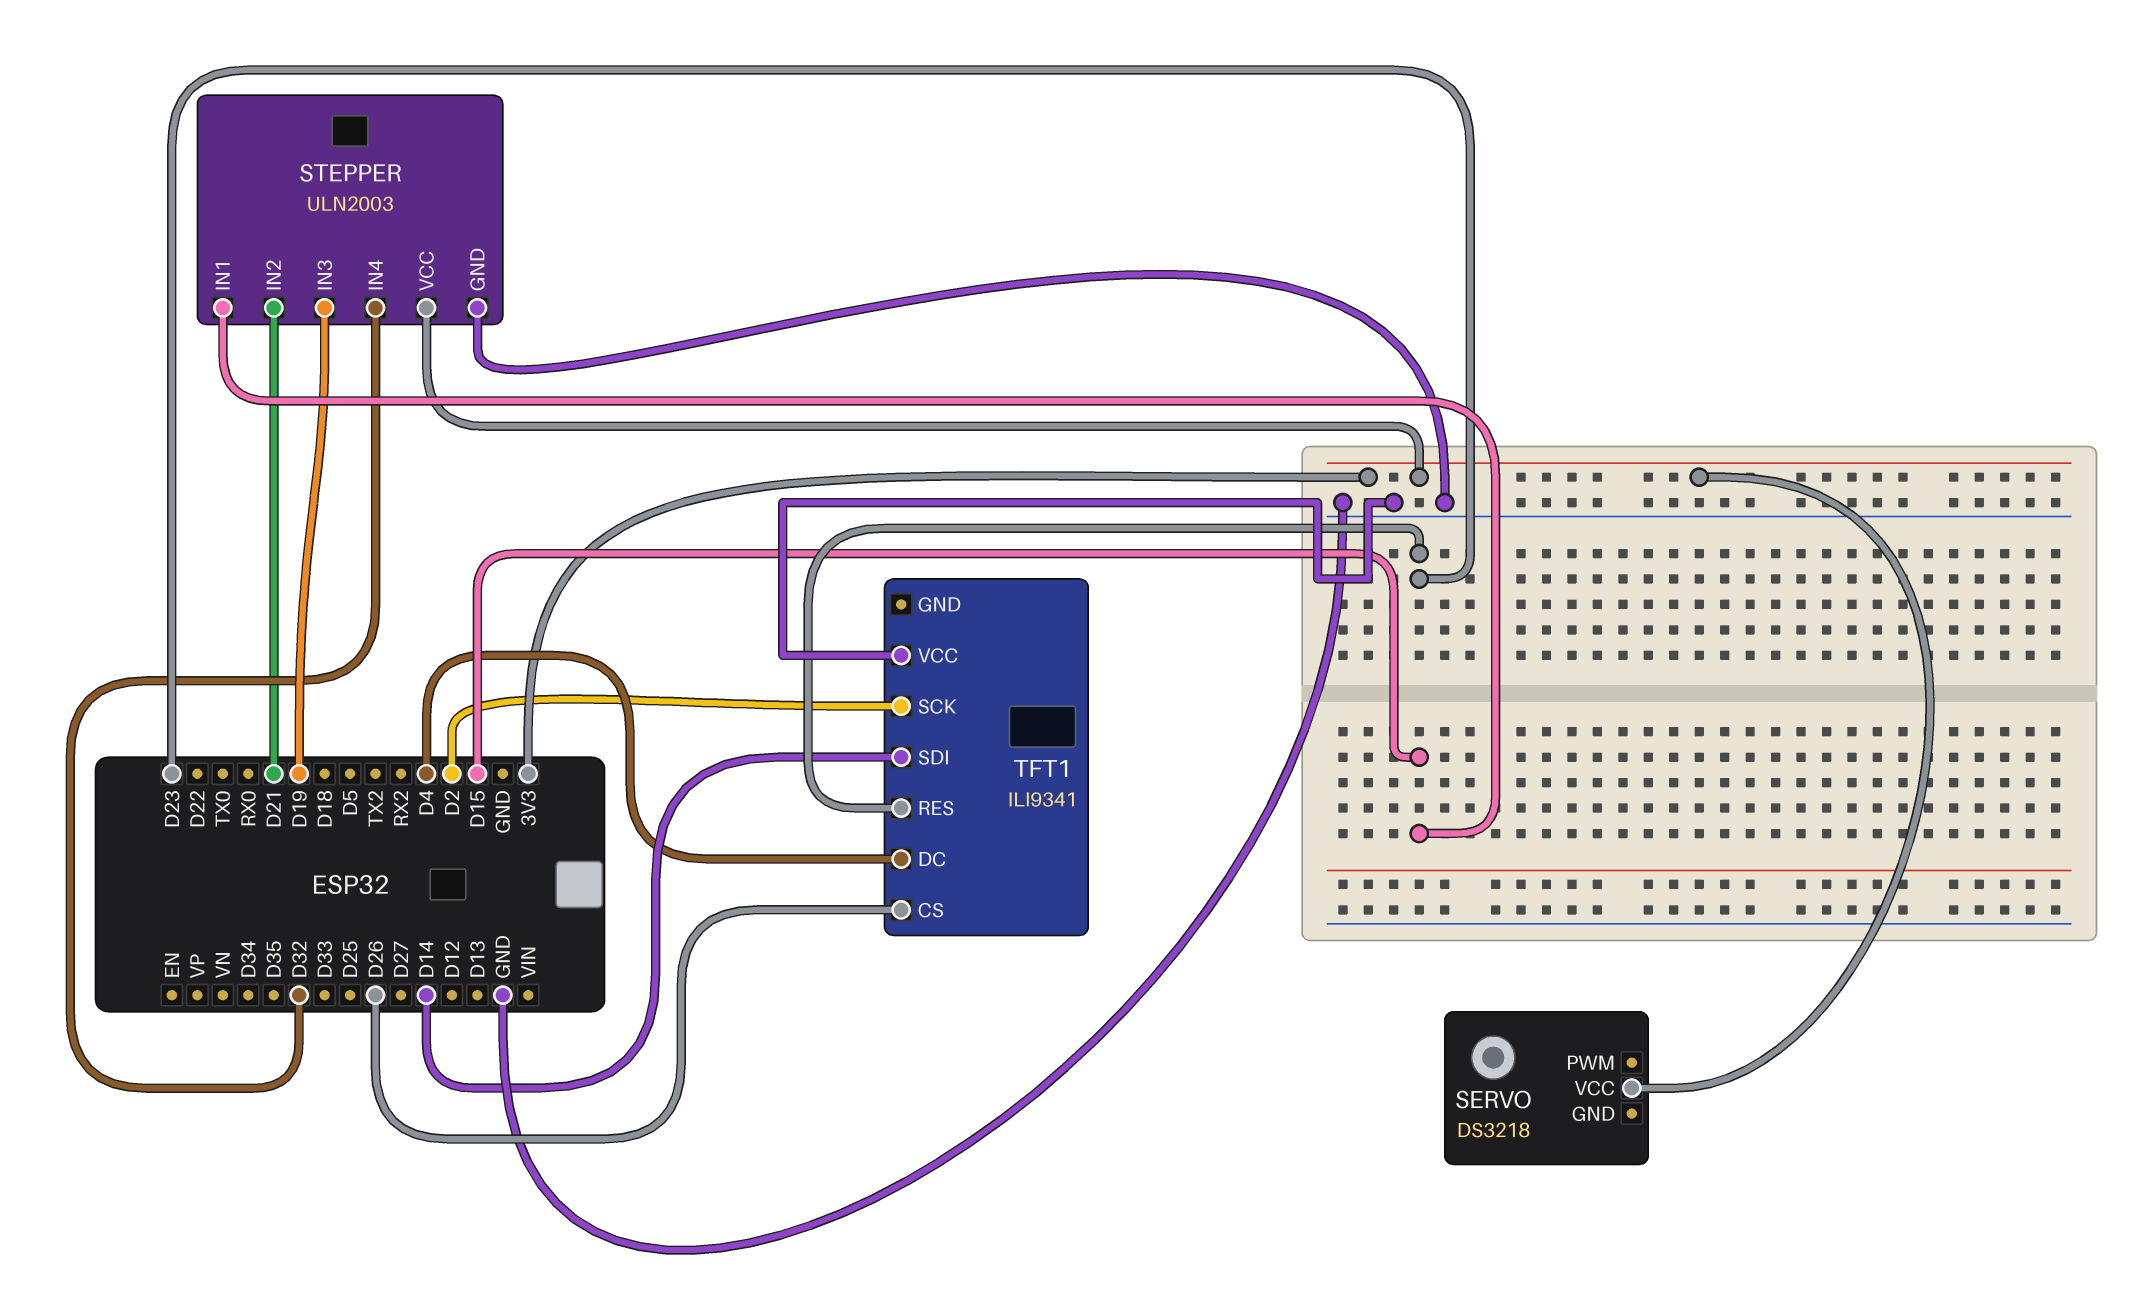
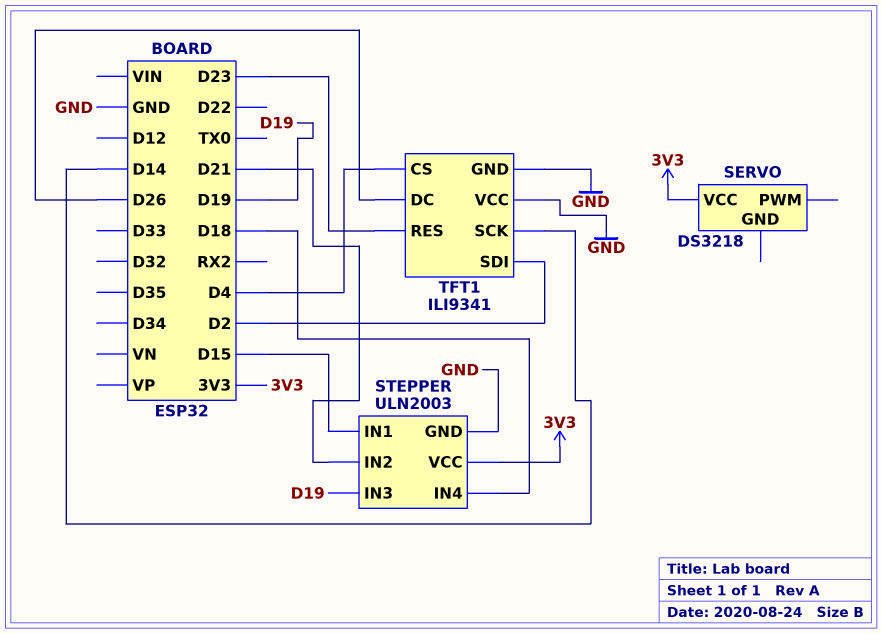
STEPPER pin IN4: D32 -> D18
TFT1 pin CS: D26 -> D4
TFT1 pin DC: D4 -> D26
TFT1 pin GND: none -> GND
TFT1 pin SCK: D2 -> D14
TFT1 pin SDI: D14 -> D2

